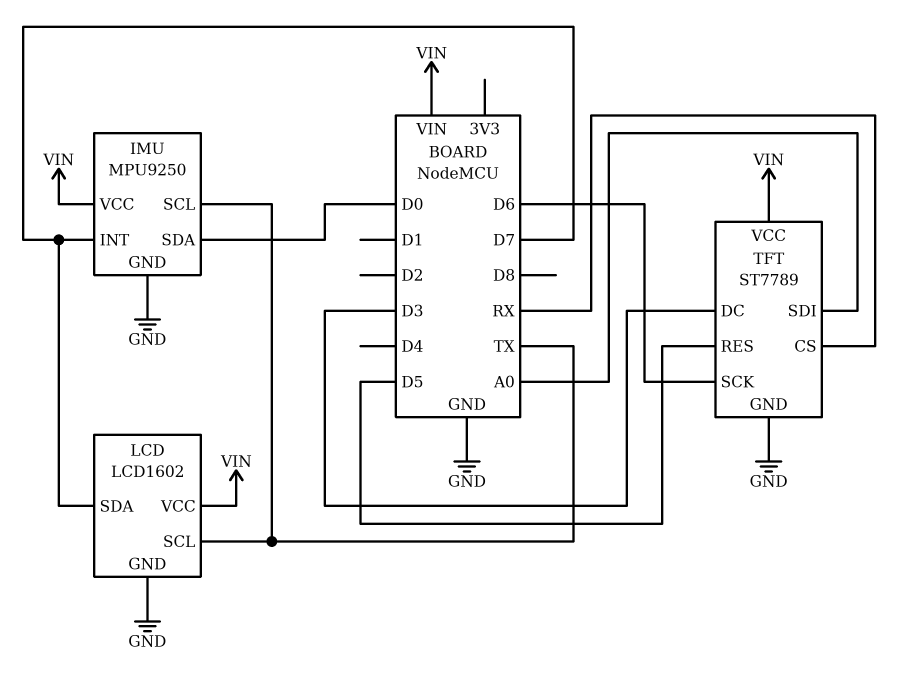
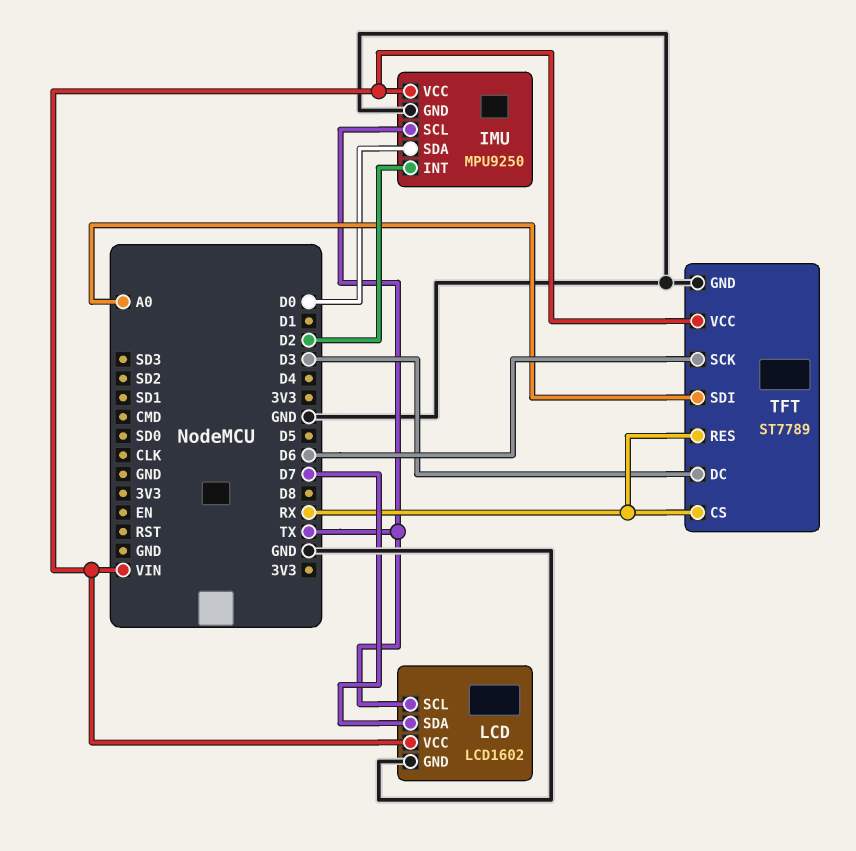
IMU pin INT: D7 -> D2
TFT pin RES: D5 -> RX

